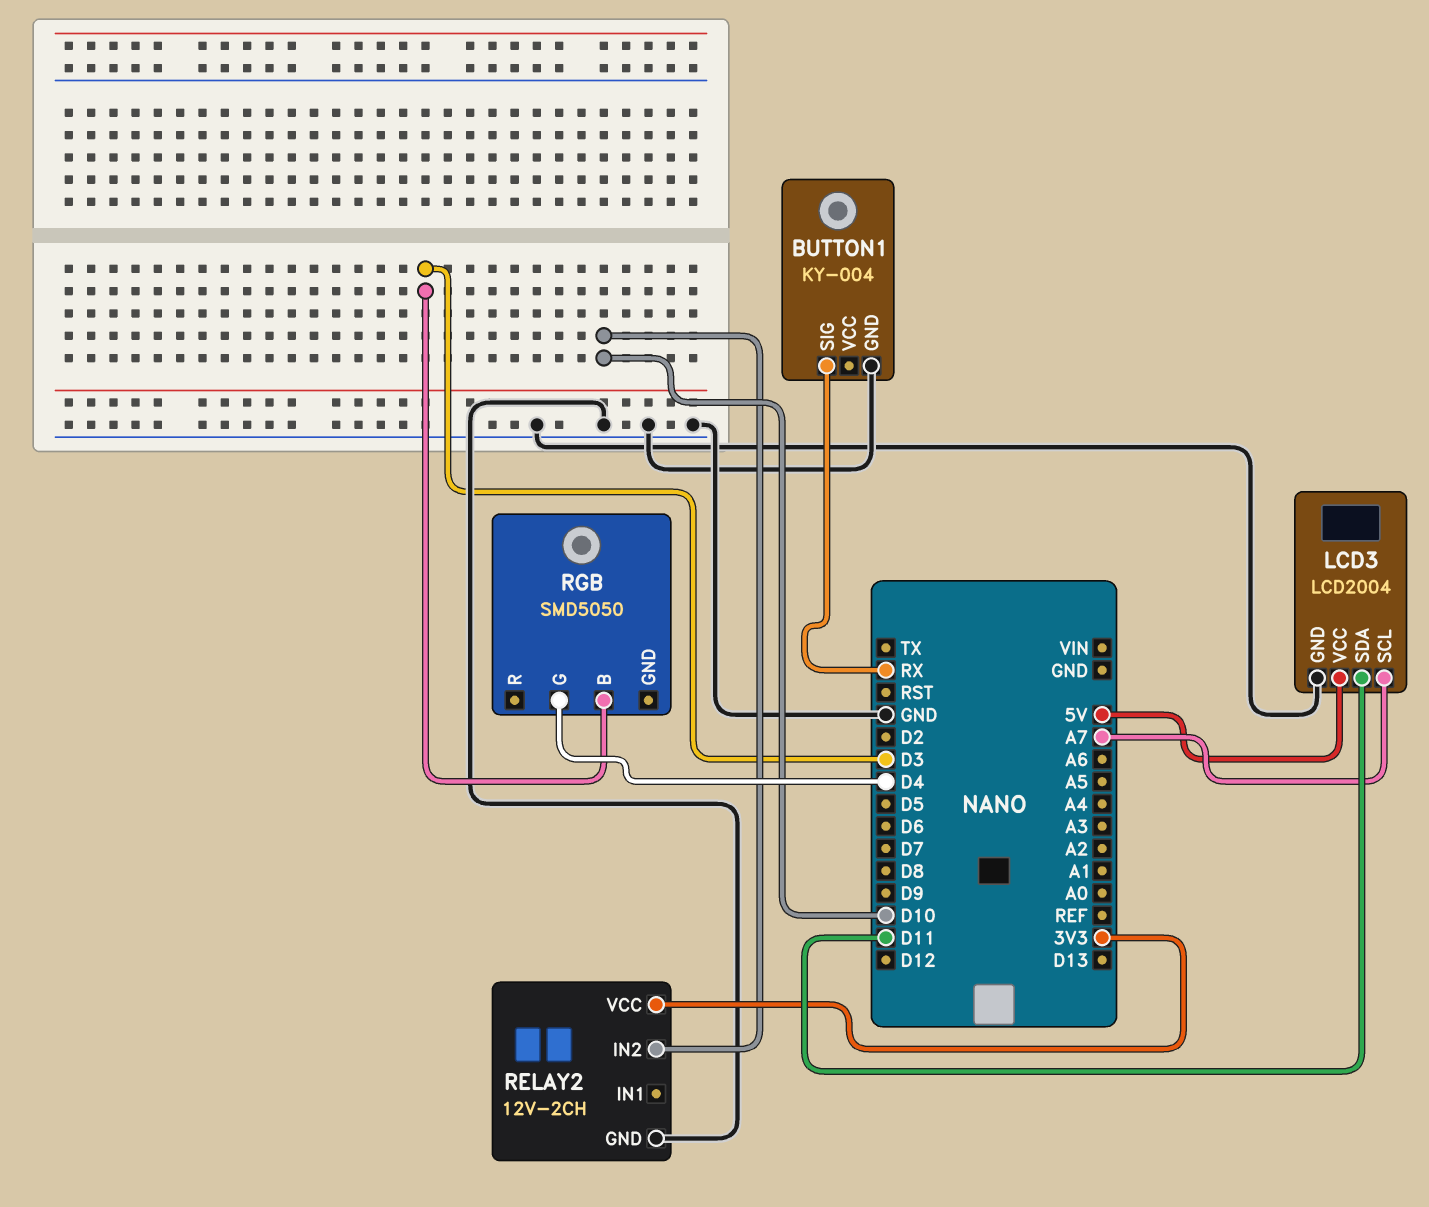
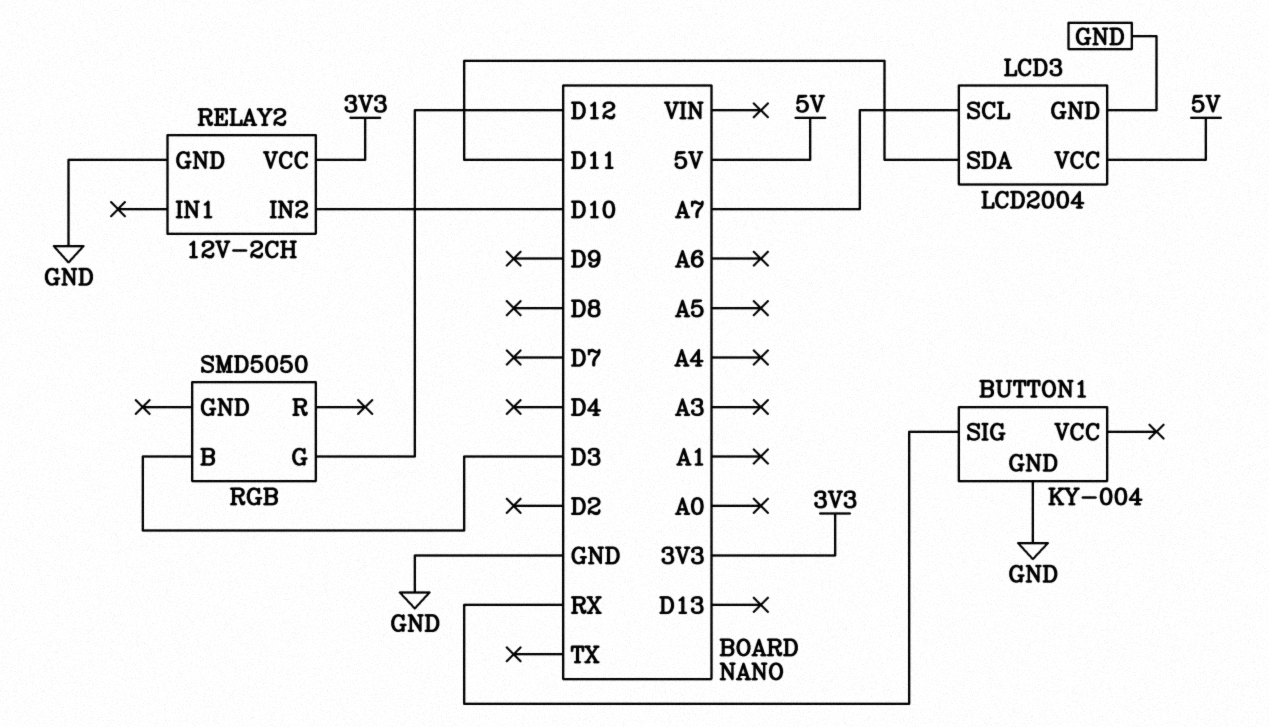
RGB pin G: D4 -> D12

